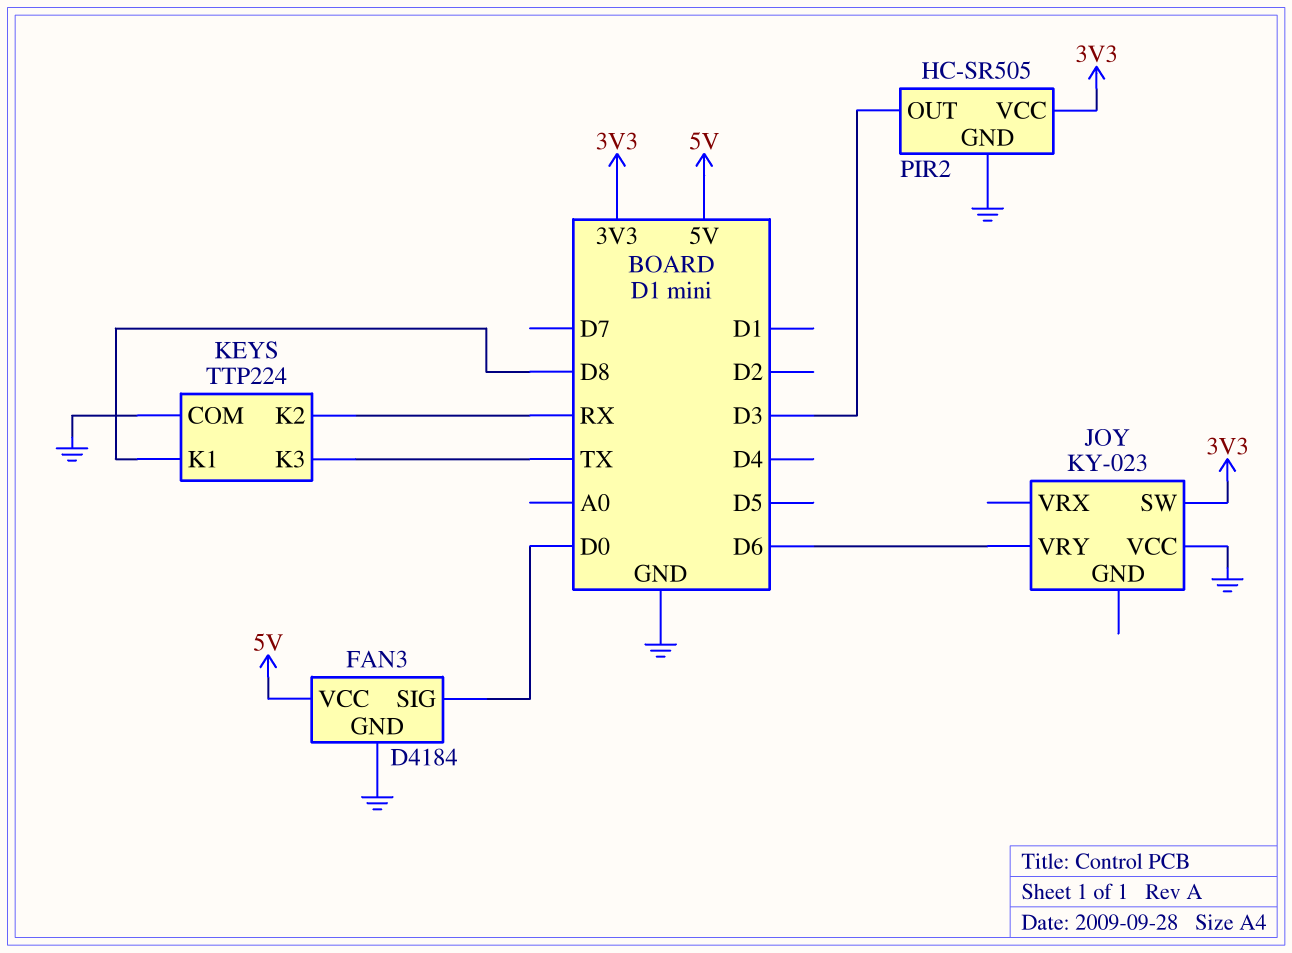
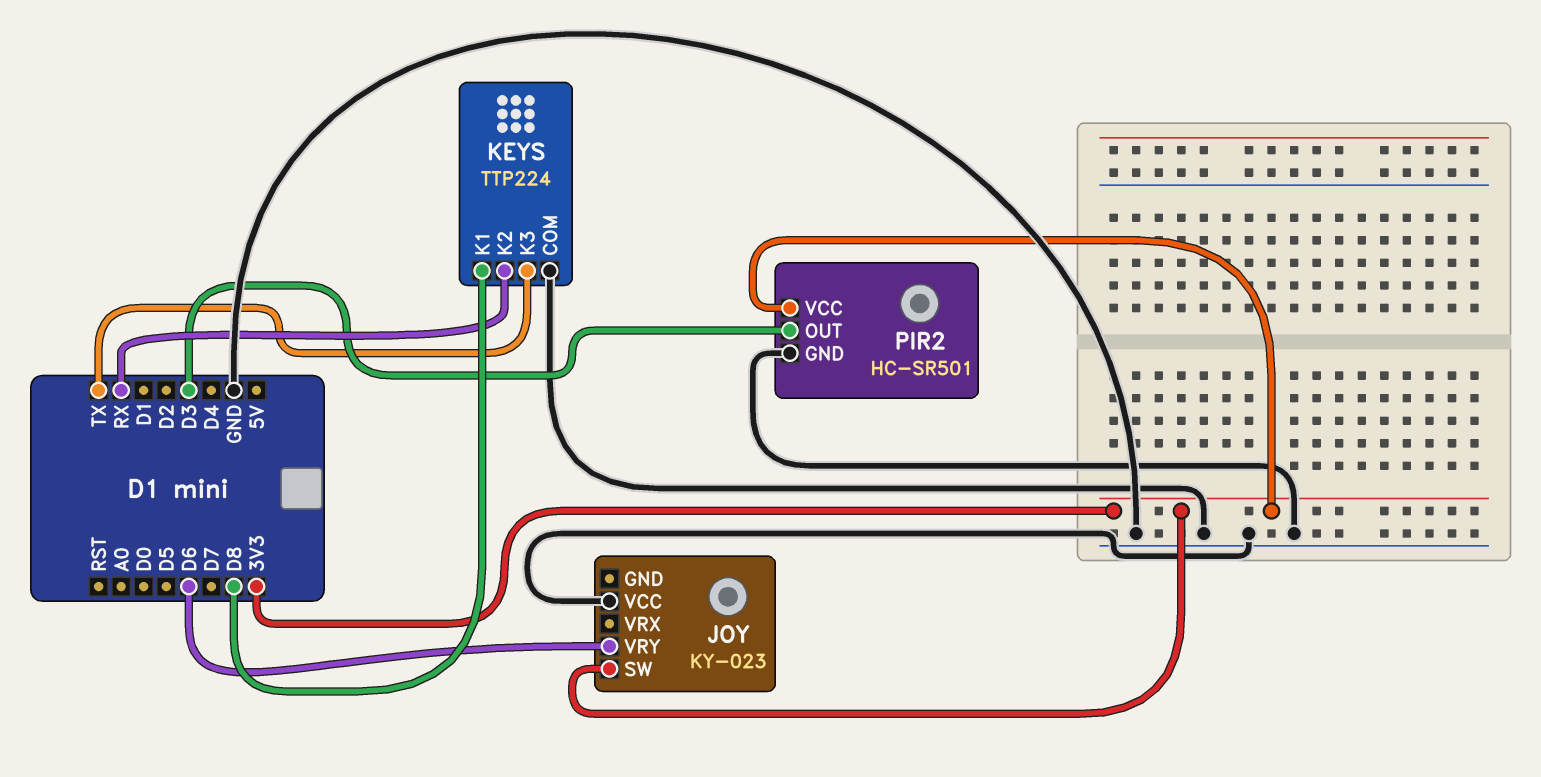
FAN3: D4184 -> none
FAN3 pin GND: GND -> none
FAN3 pin SIG: D0 -> none
FAN3 pin VCC: 5V -> none
PIR2: HC-SR505 -> HC-SR501

